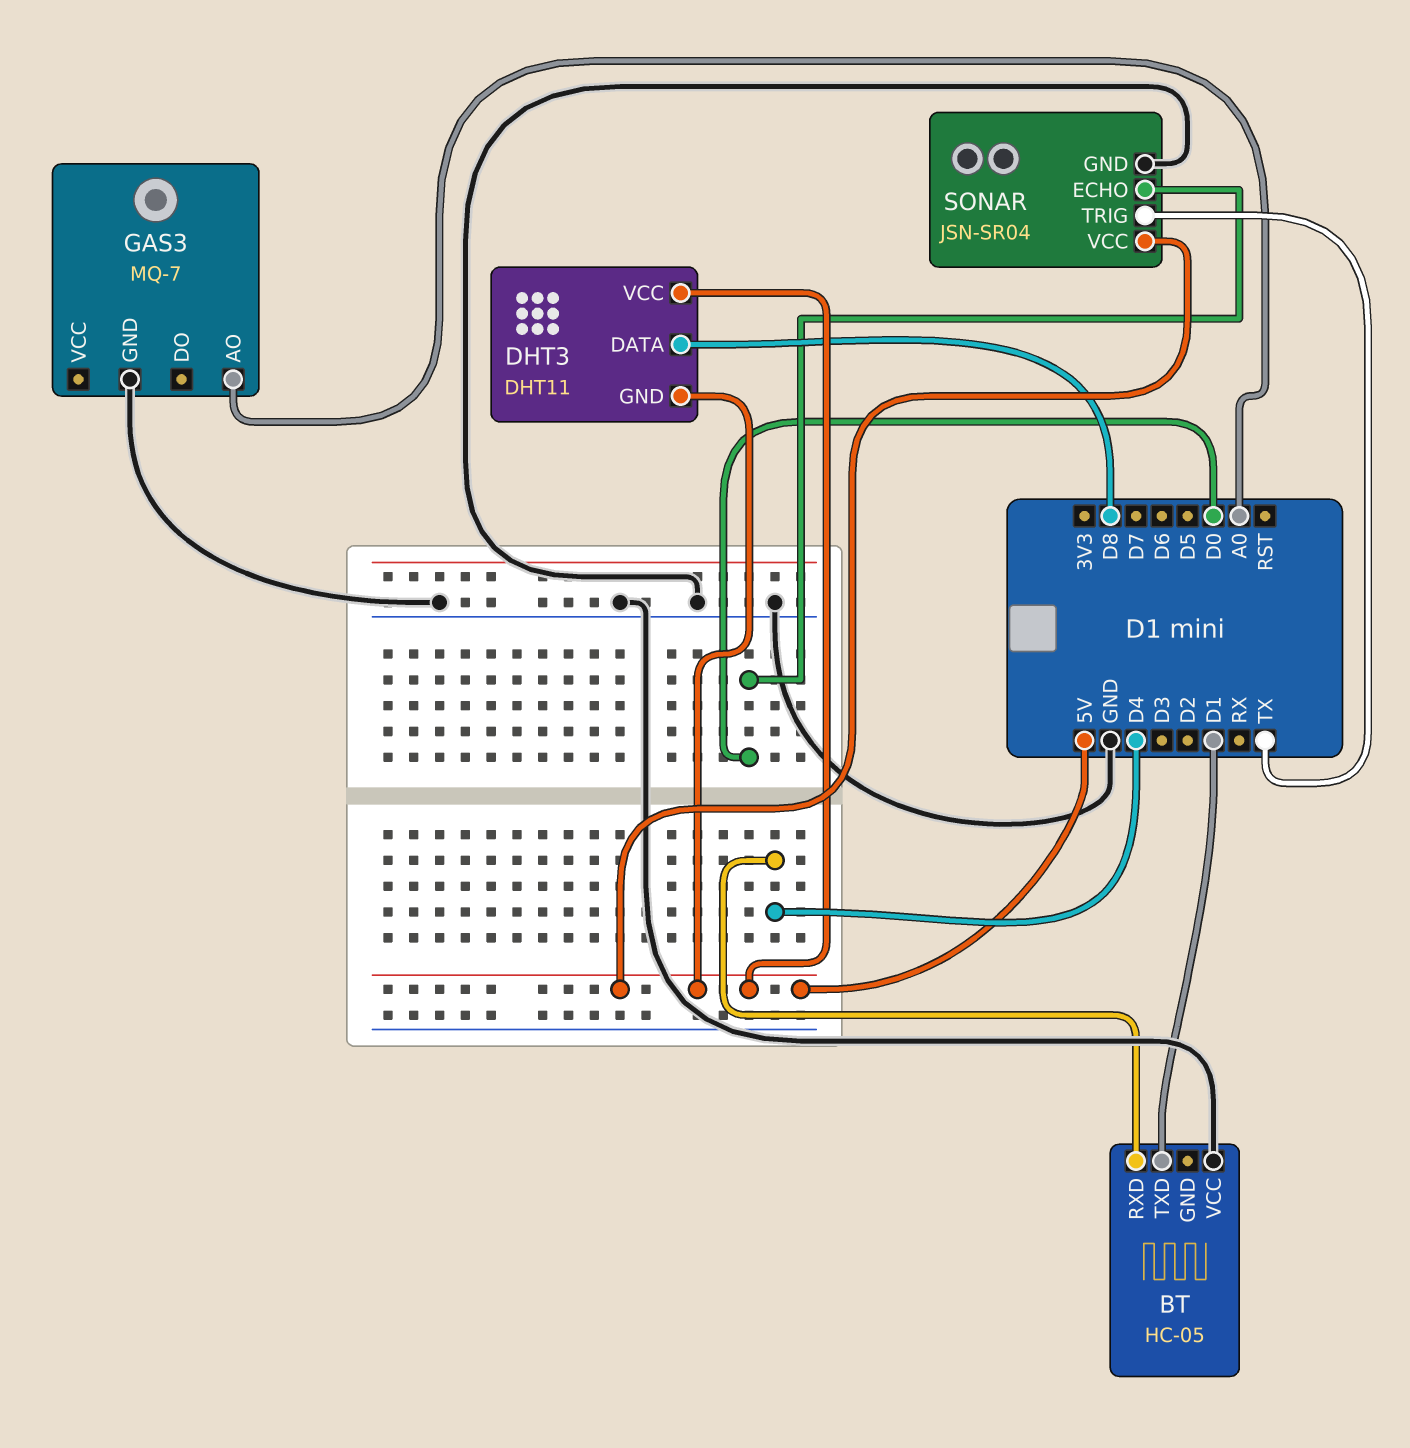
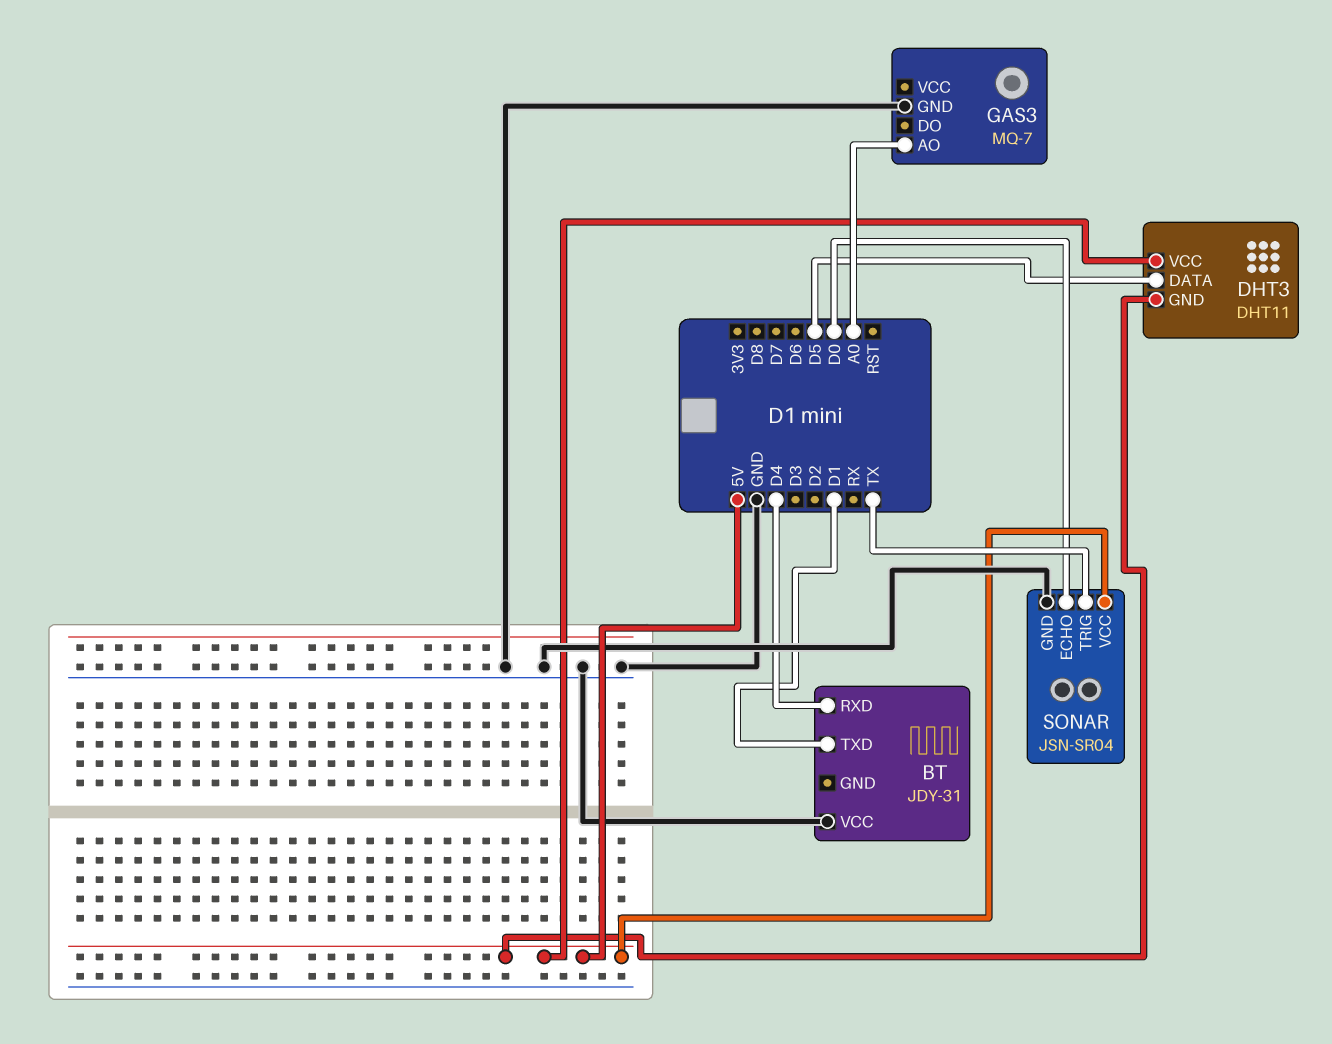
BT: HC-05 -> JDY-31
DHT3 pin DATA: D8 -> D5

